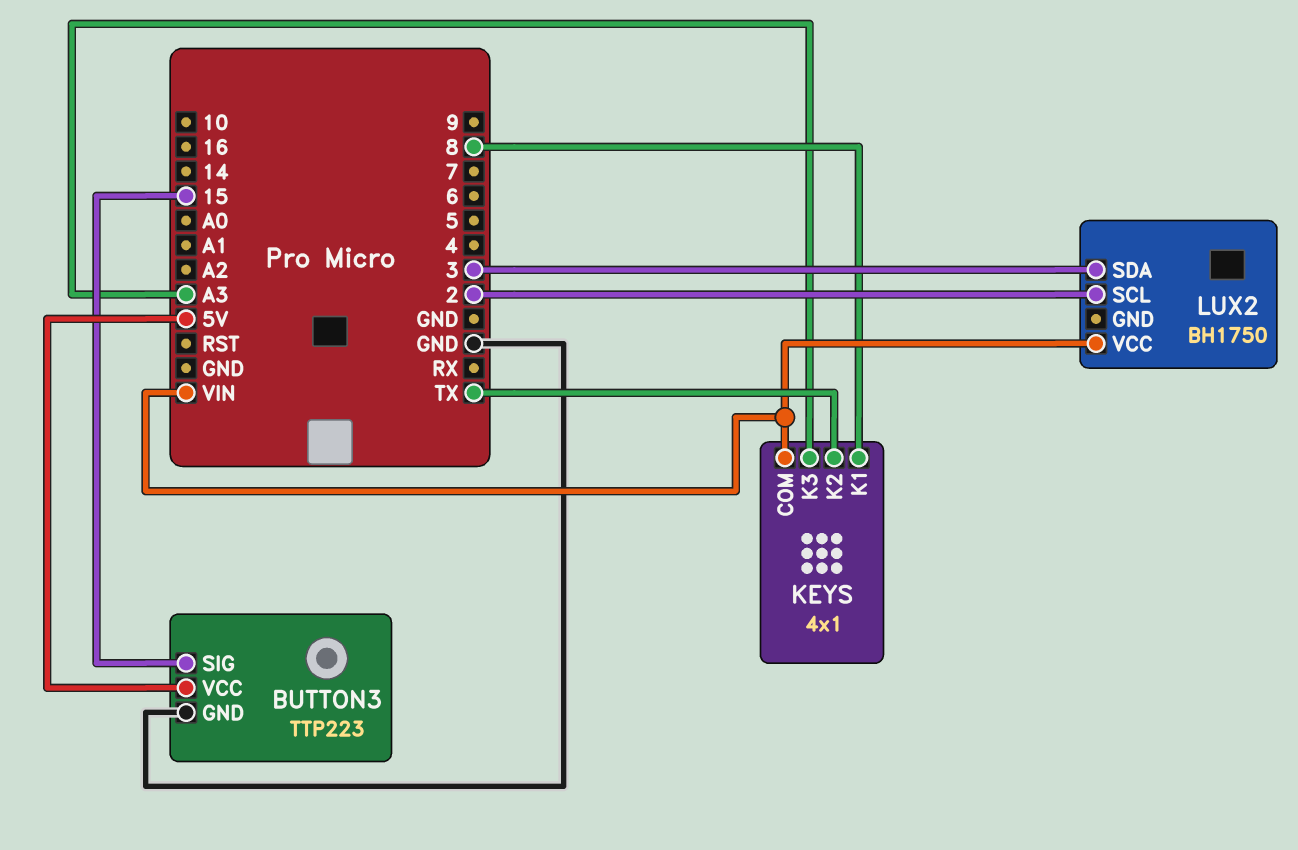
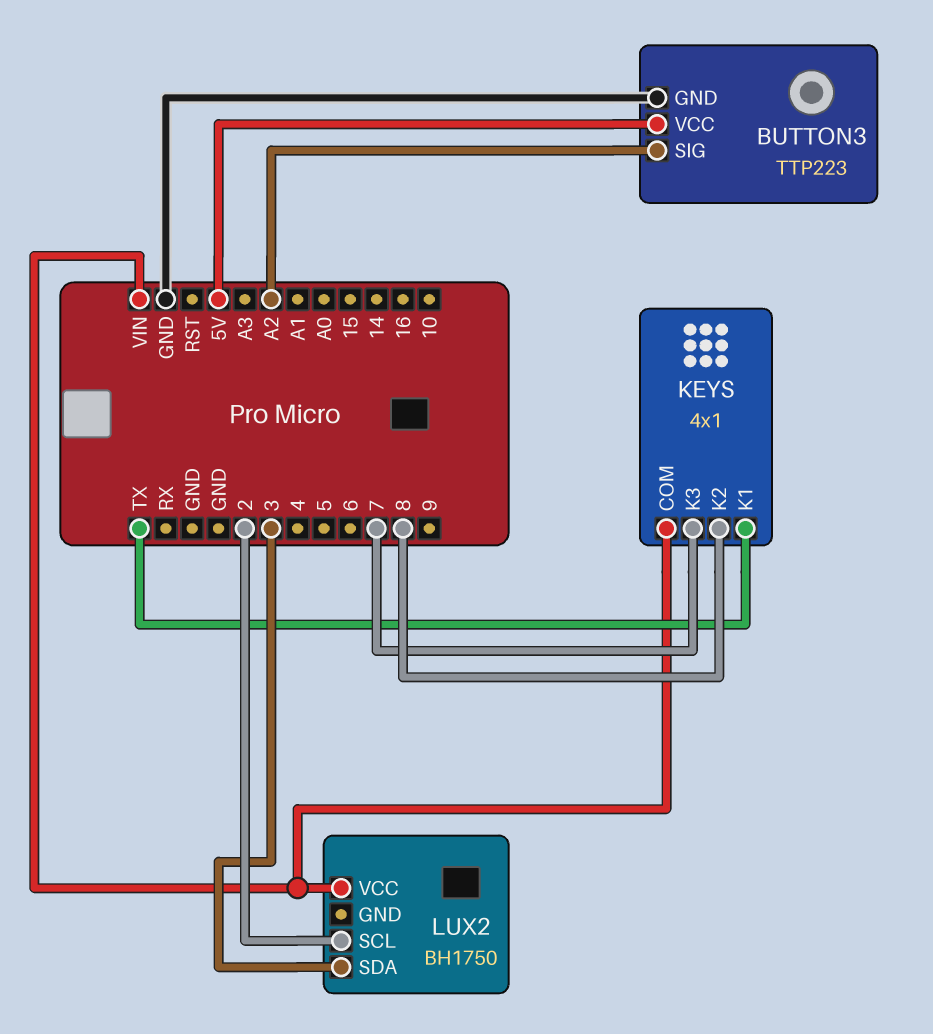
BUTTON3 pin SIG: 15 -> A2
KEYS pin K1: 8 -> TX
KEYS pin K2: TX -> 8
KEYS pin K3: A3 -> 7

